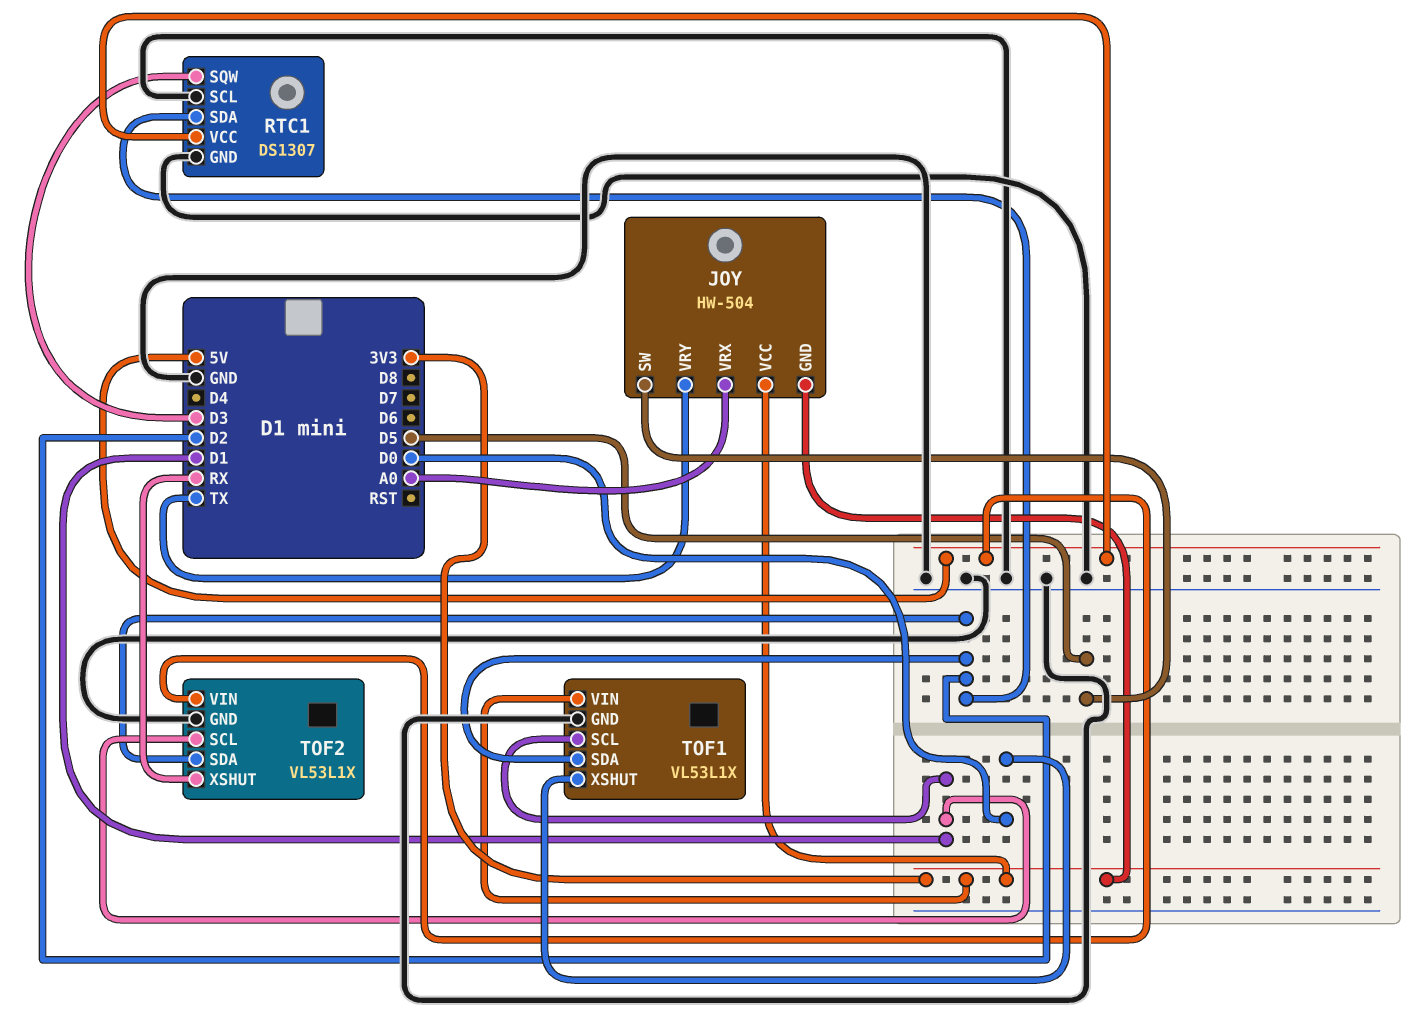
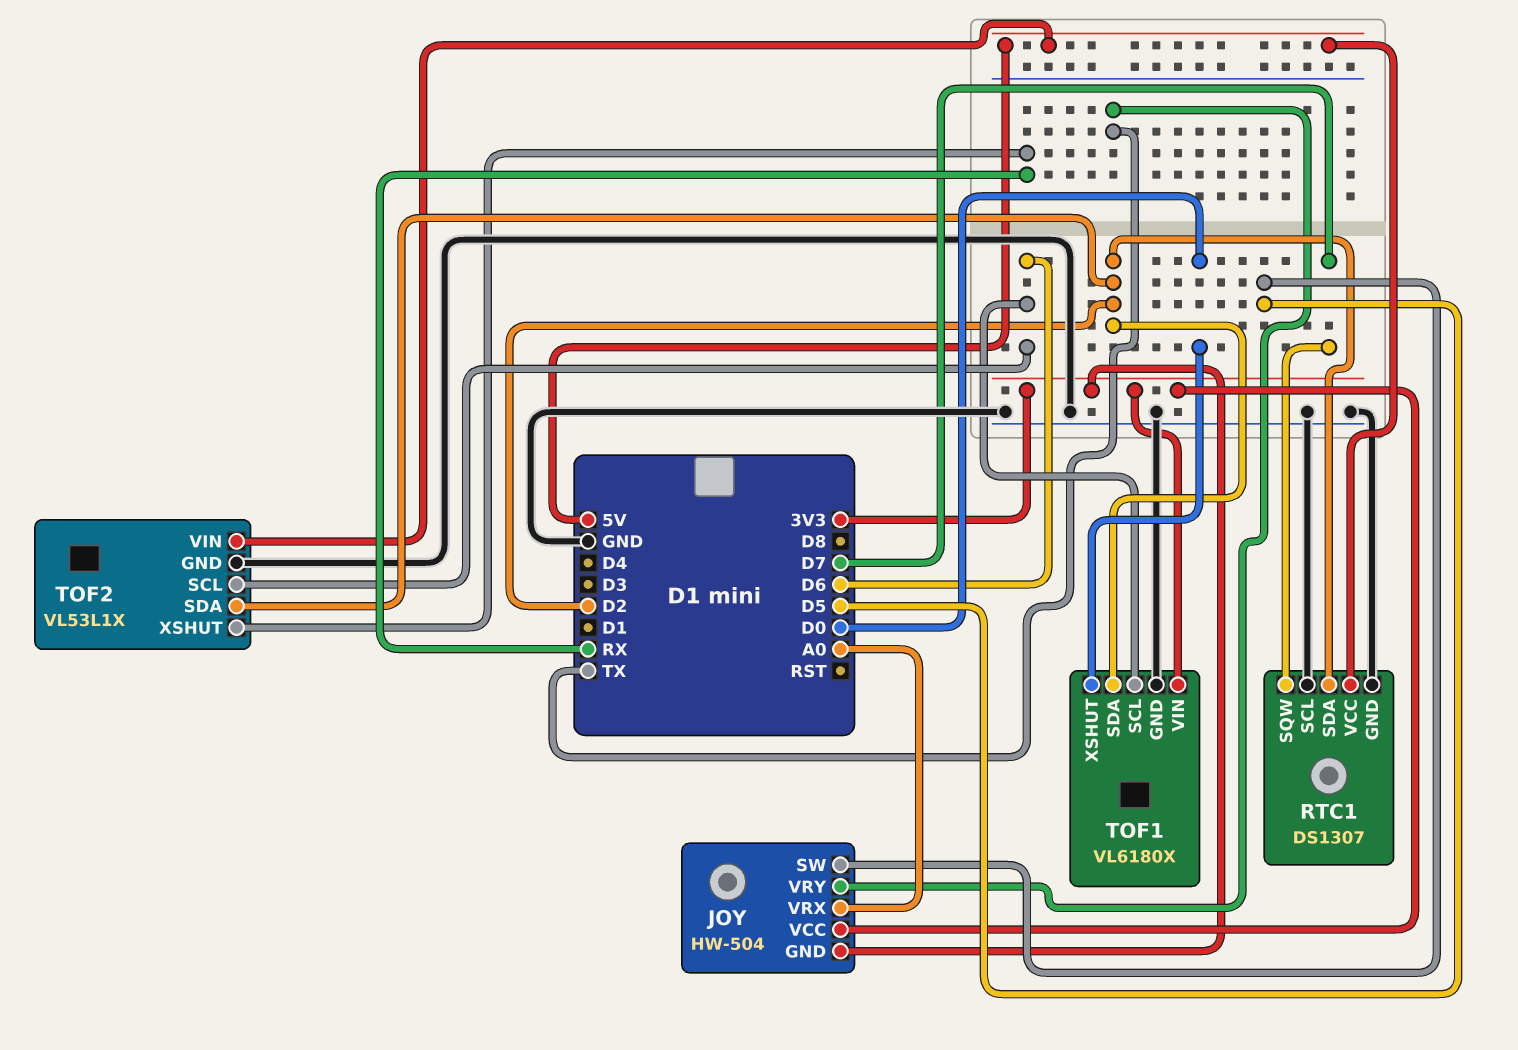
RTC1 pin SQW: D3 -> D7
TOF1: VL53L1X -> VL6180X
TOF1 pin SCL: D1 -> D6
TOF2 pin SCL: D1 -> D6

